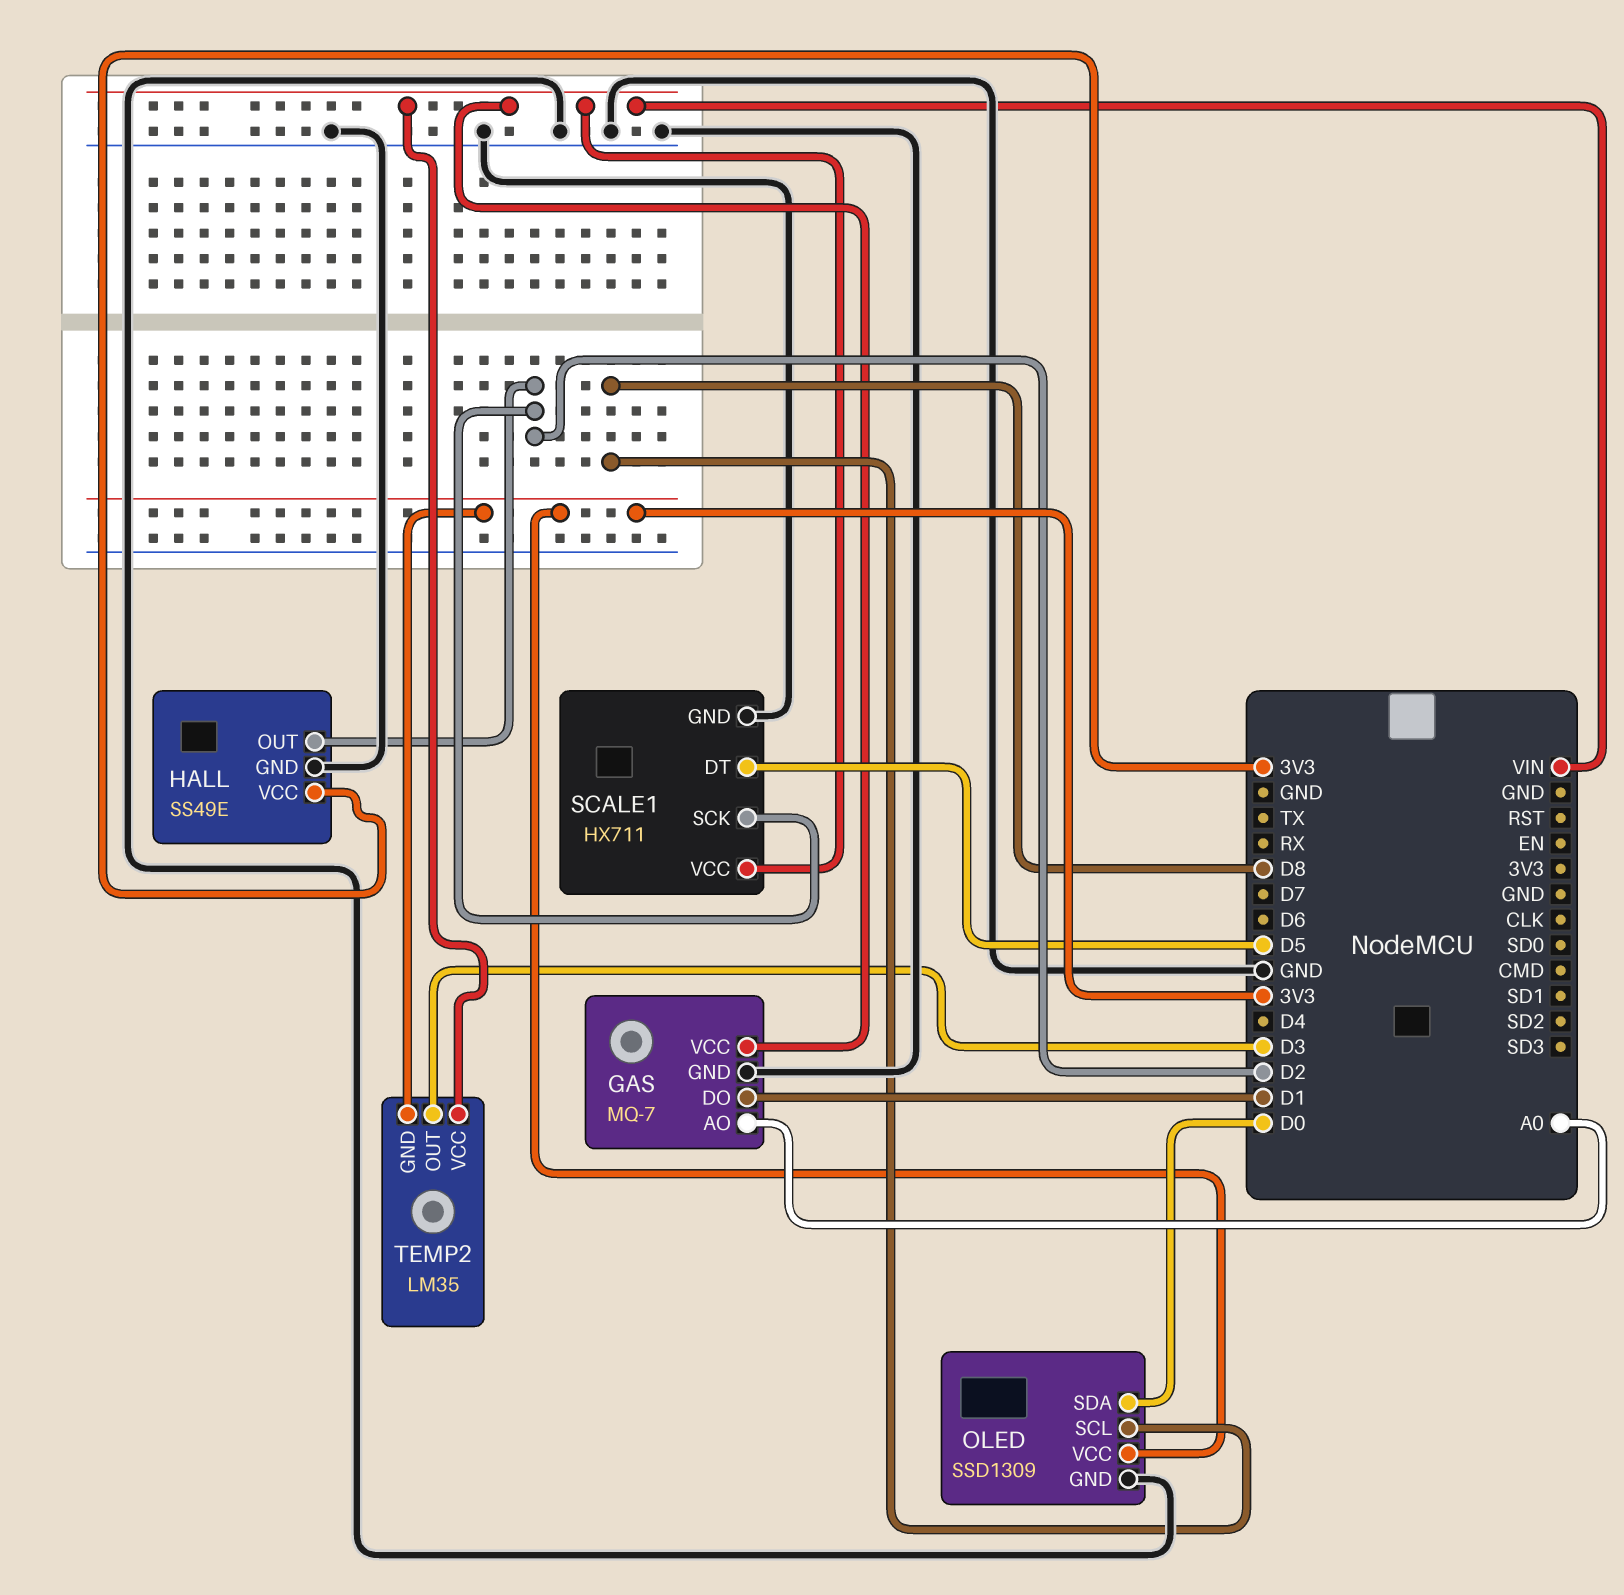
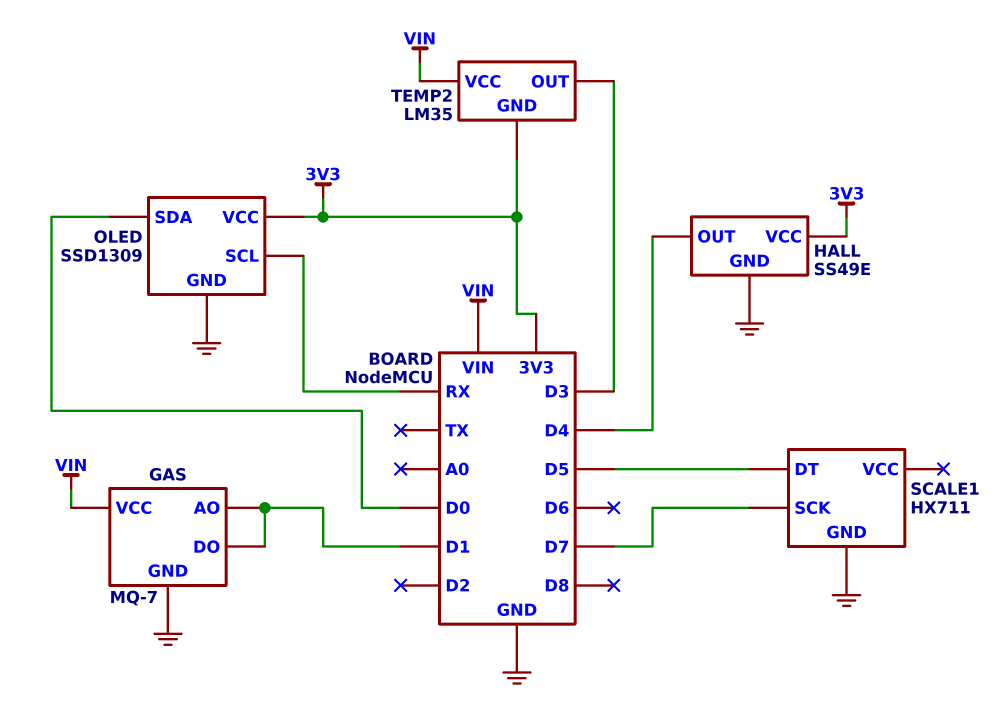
GAS pin AO: A0 -> D1
HALL pin OUT: D2 -> D4
OLED pin SCL: D8 -> RX
SCALE1 pin SCK: D2 -> D7
SCALE1 pin VCC: VIN -> none

